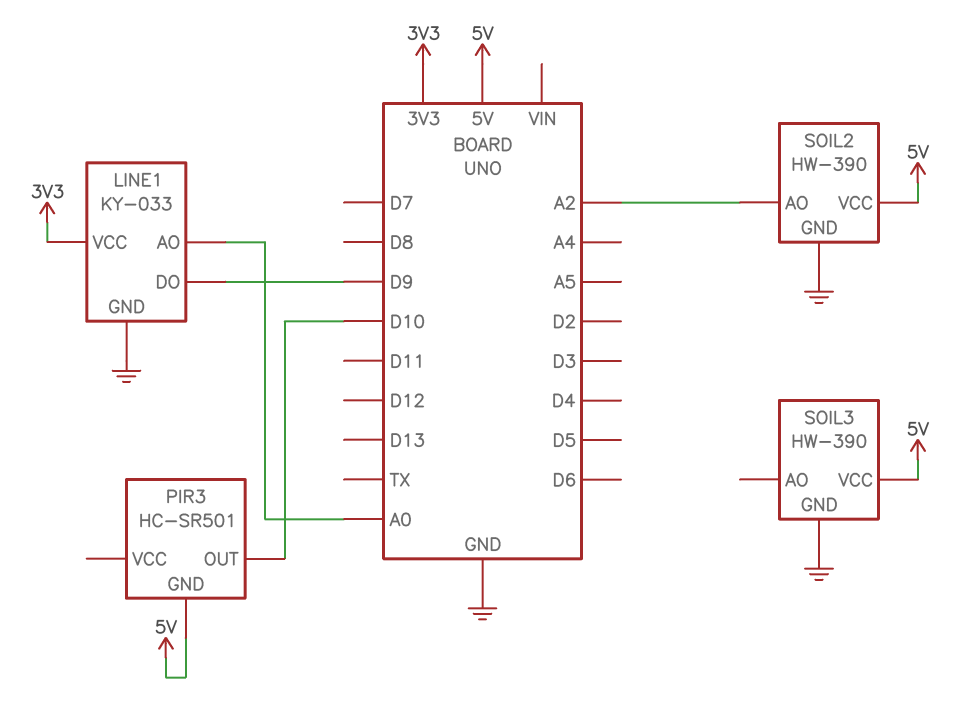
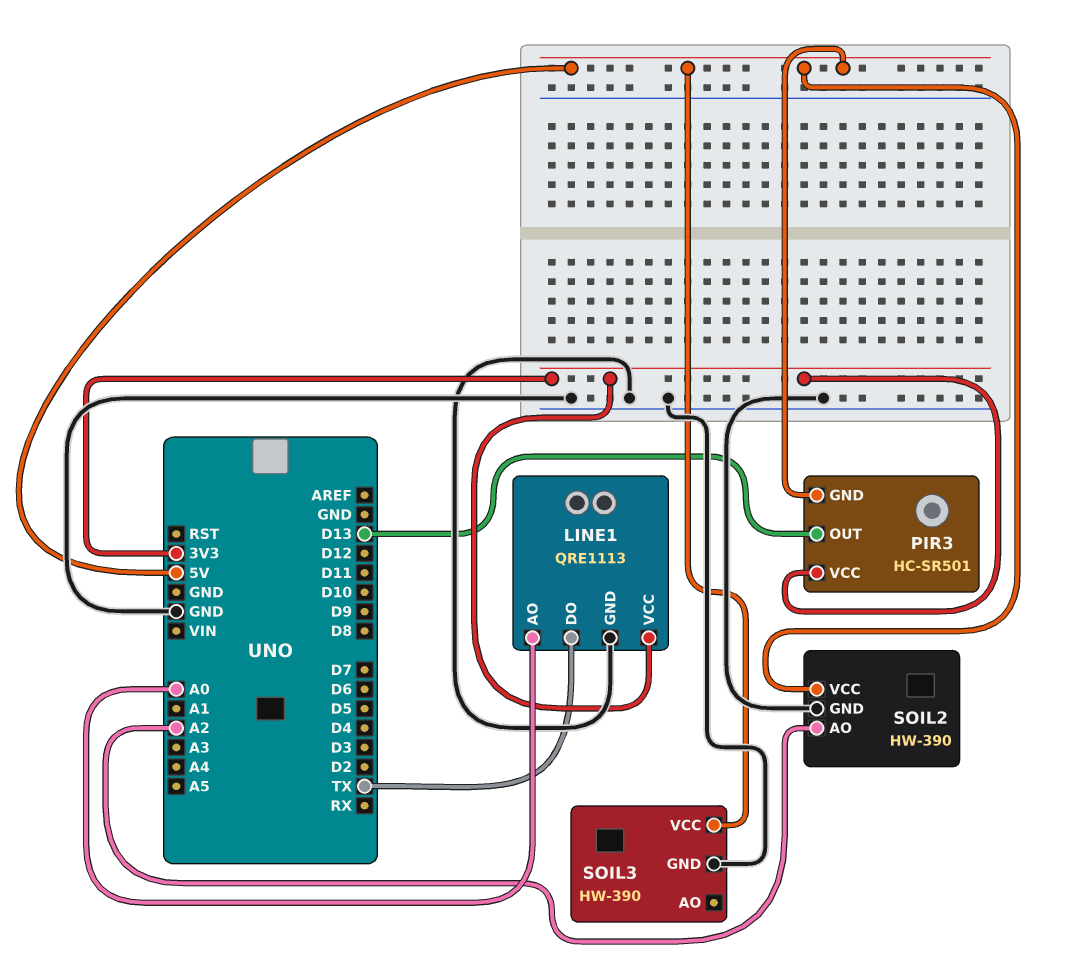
LINE1: KY-033 -> QRE1113
LINE1 pin DO: D9 -> TX
PIR3 pin OUT: D10 -> D13
PIR3 pin VCC: none -> 3V3

